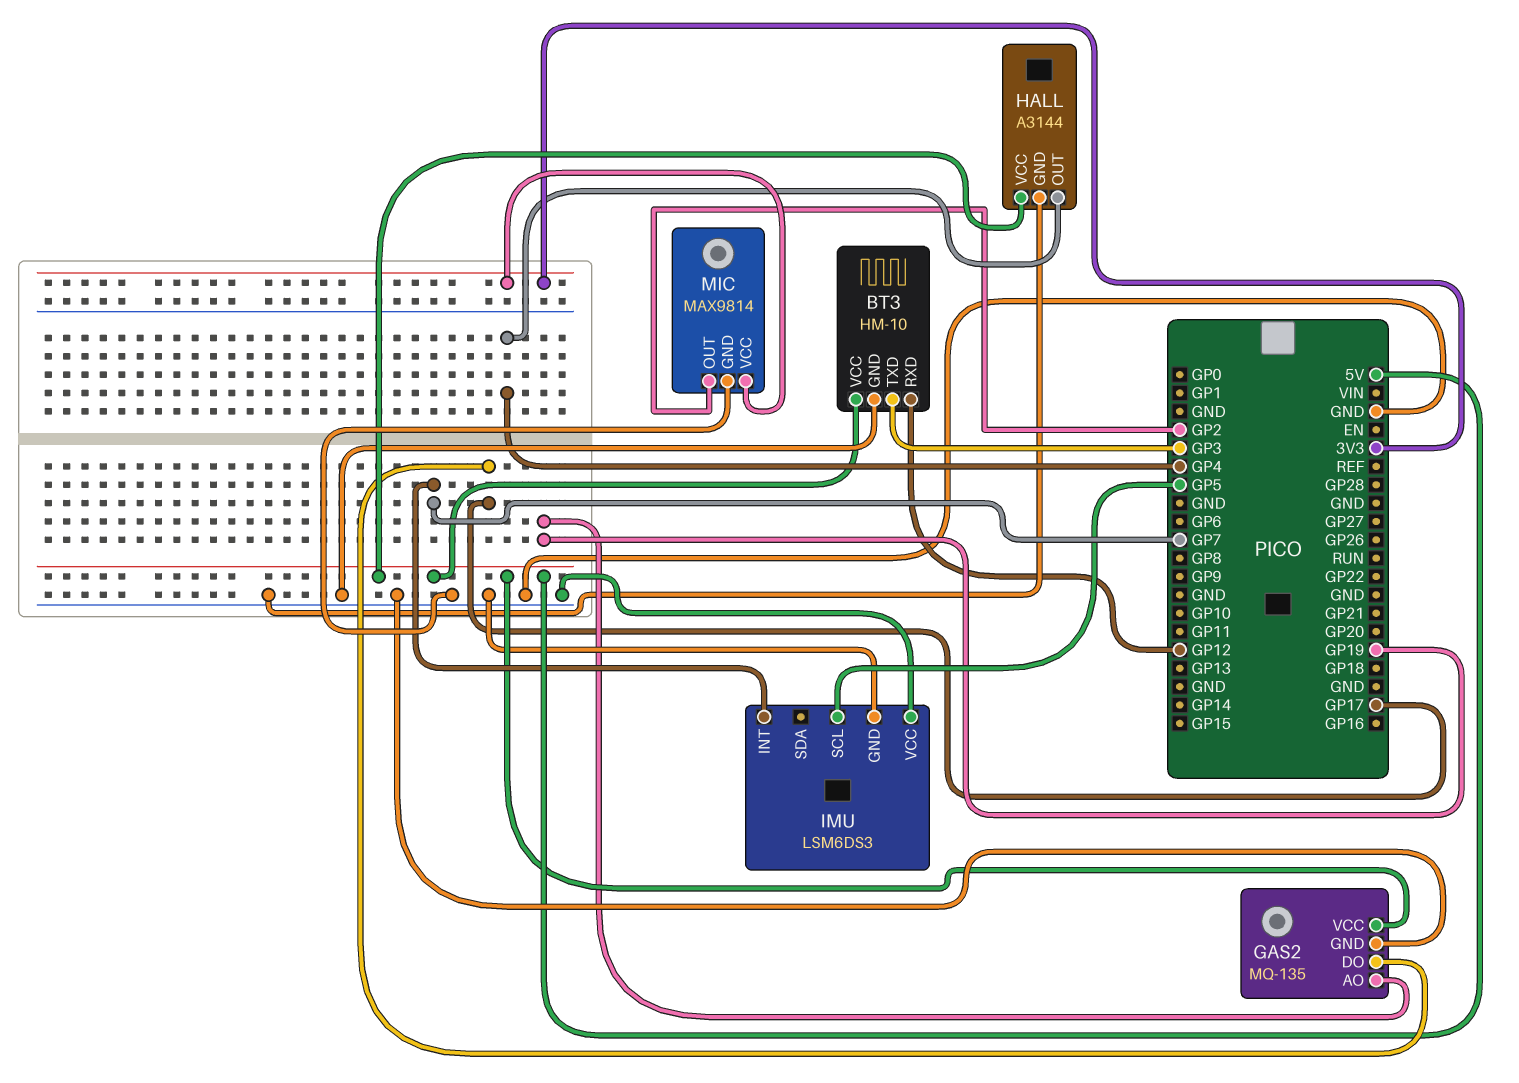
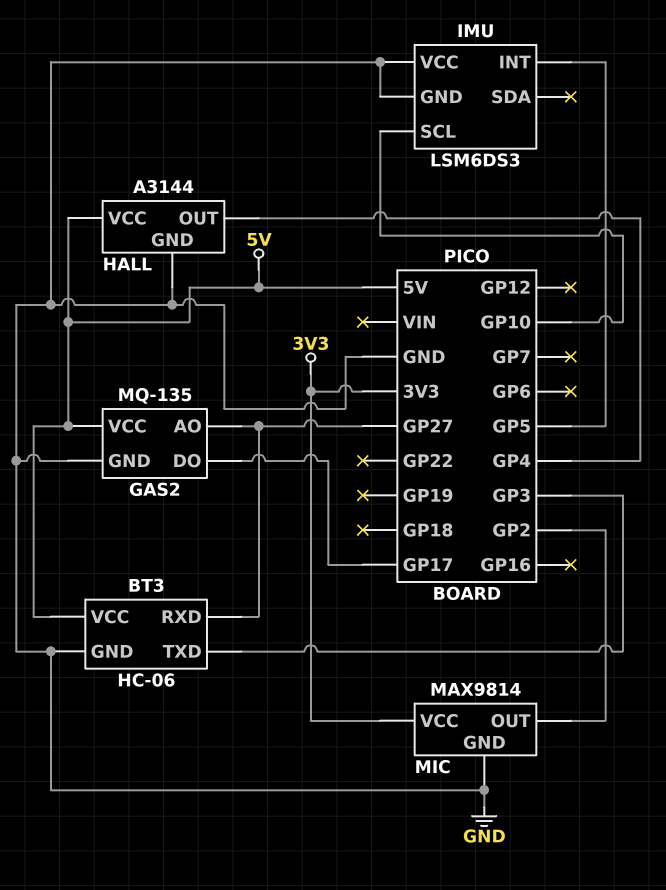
BT3: HM-10 -> HC-06
BT3 pin RXD: GP12 -> GP27
GAS2 pin AO: GP19 -> GP27
IMU pin INT: GP7 -> GP5
IMU pin SCL: GP5 -> GP10

